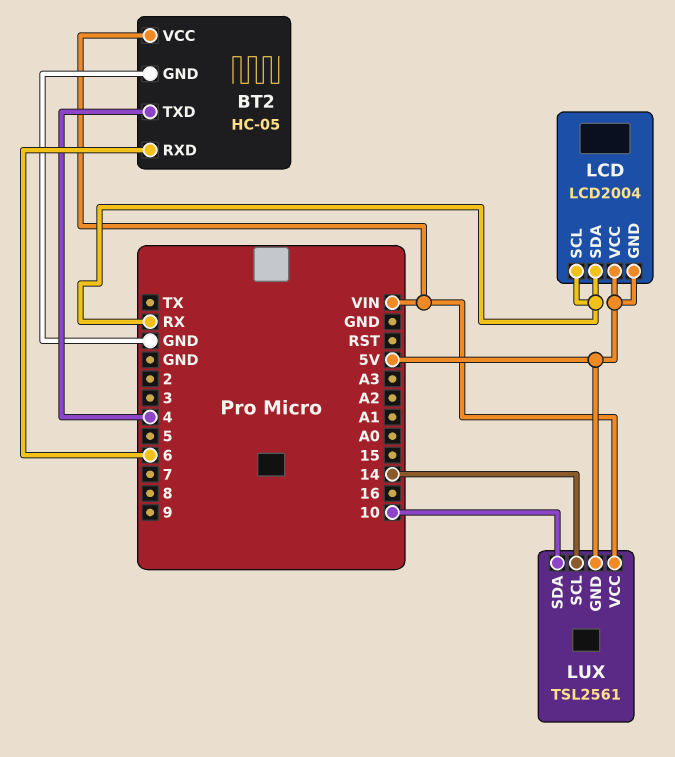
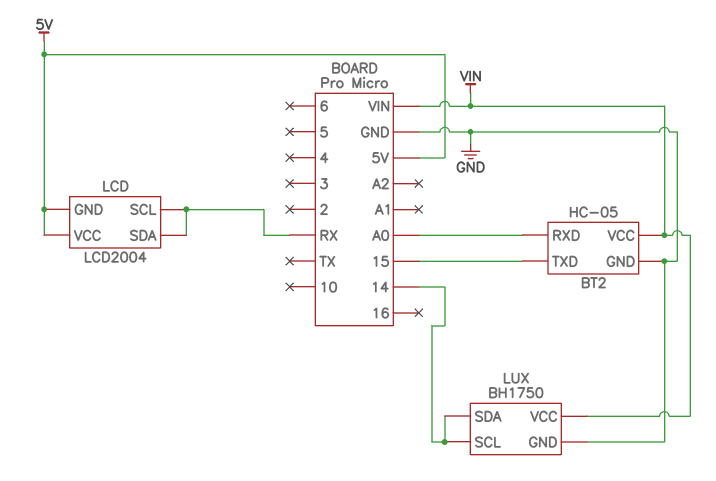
BT2 pin RXD: 6 -> A0
BT2 pin TXD: 4 -> 15
LUX: TSL2561 -> BH1750
LUX pin GND: 5V -> GND
LUX pin SDA: 10 -> 14

